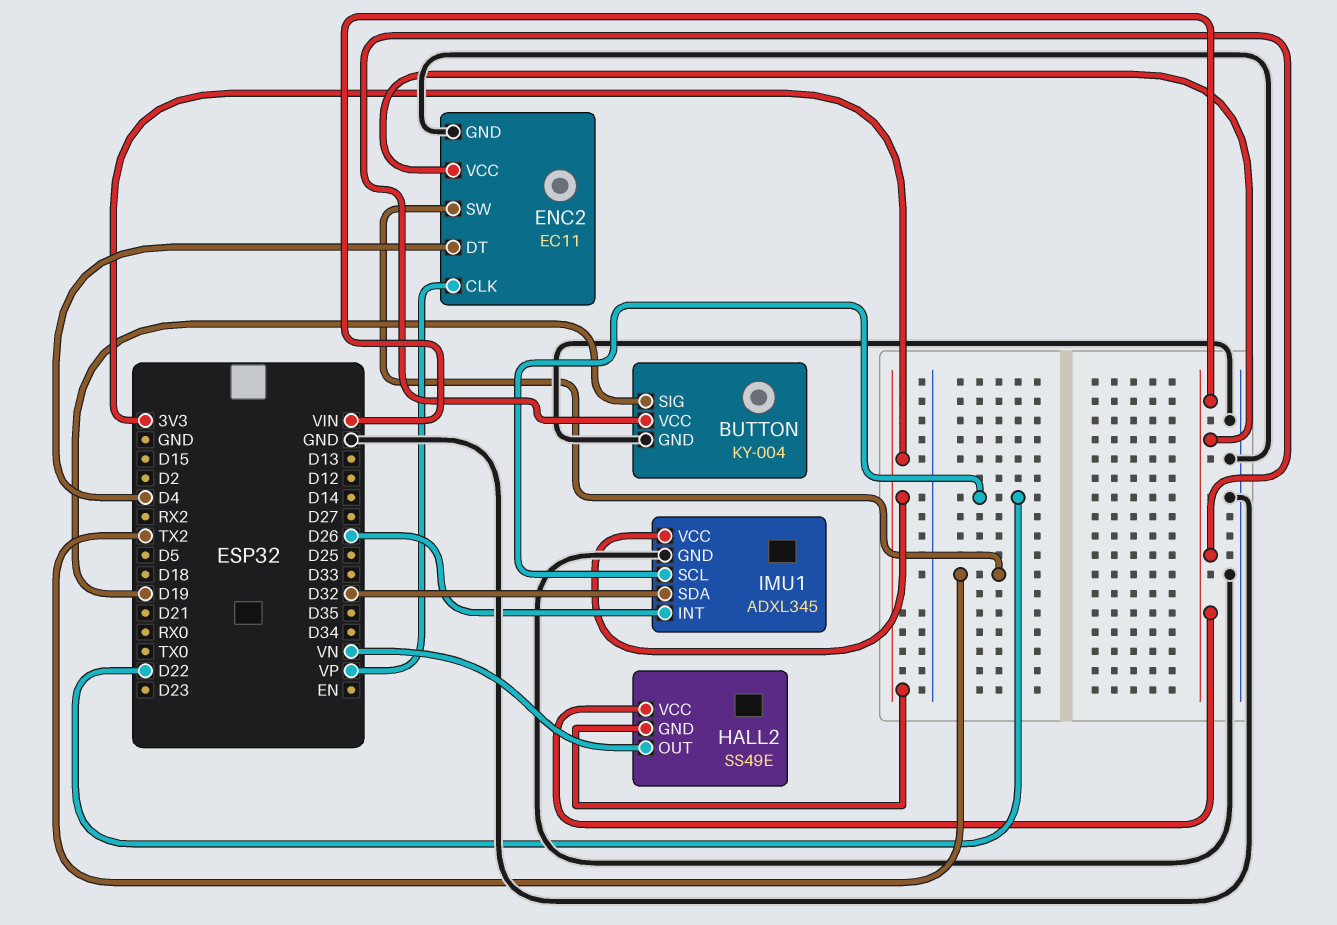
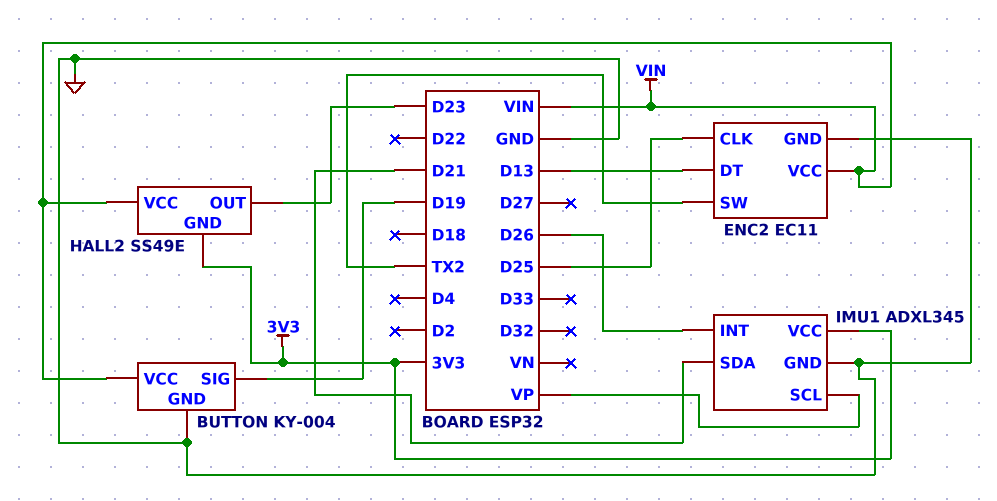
ENC2 pin CLK: VP -> D25
ENC2 pin DT: D4 -> D13
HALL2 pin OUT: VN -> D23
IMU1 pin SCL: D22 -> VP
IMU1 pin SDA: D32 -> D21

